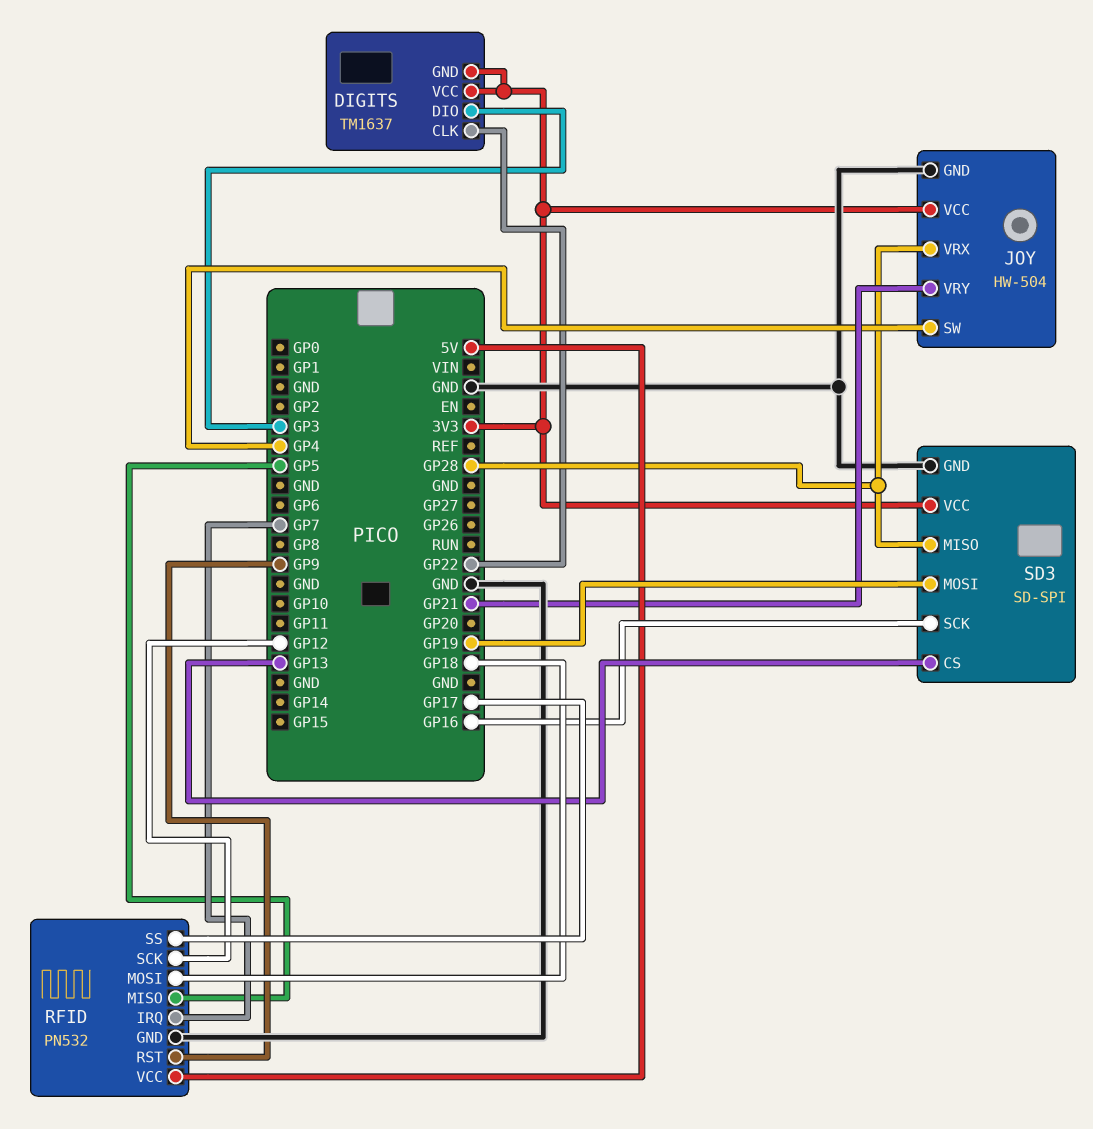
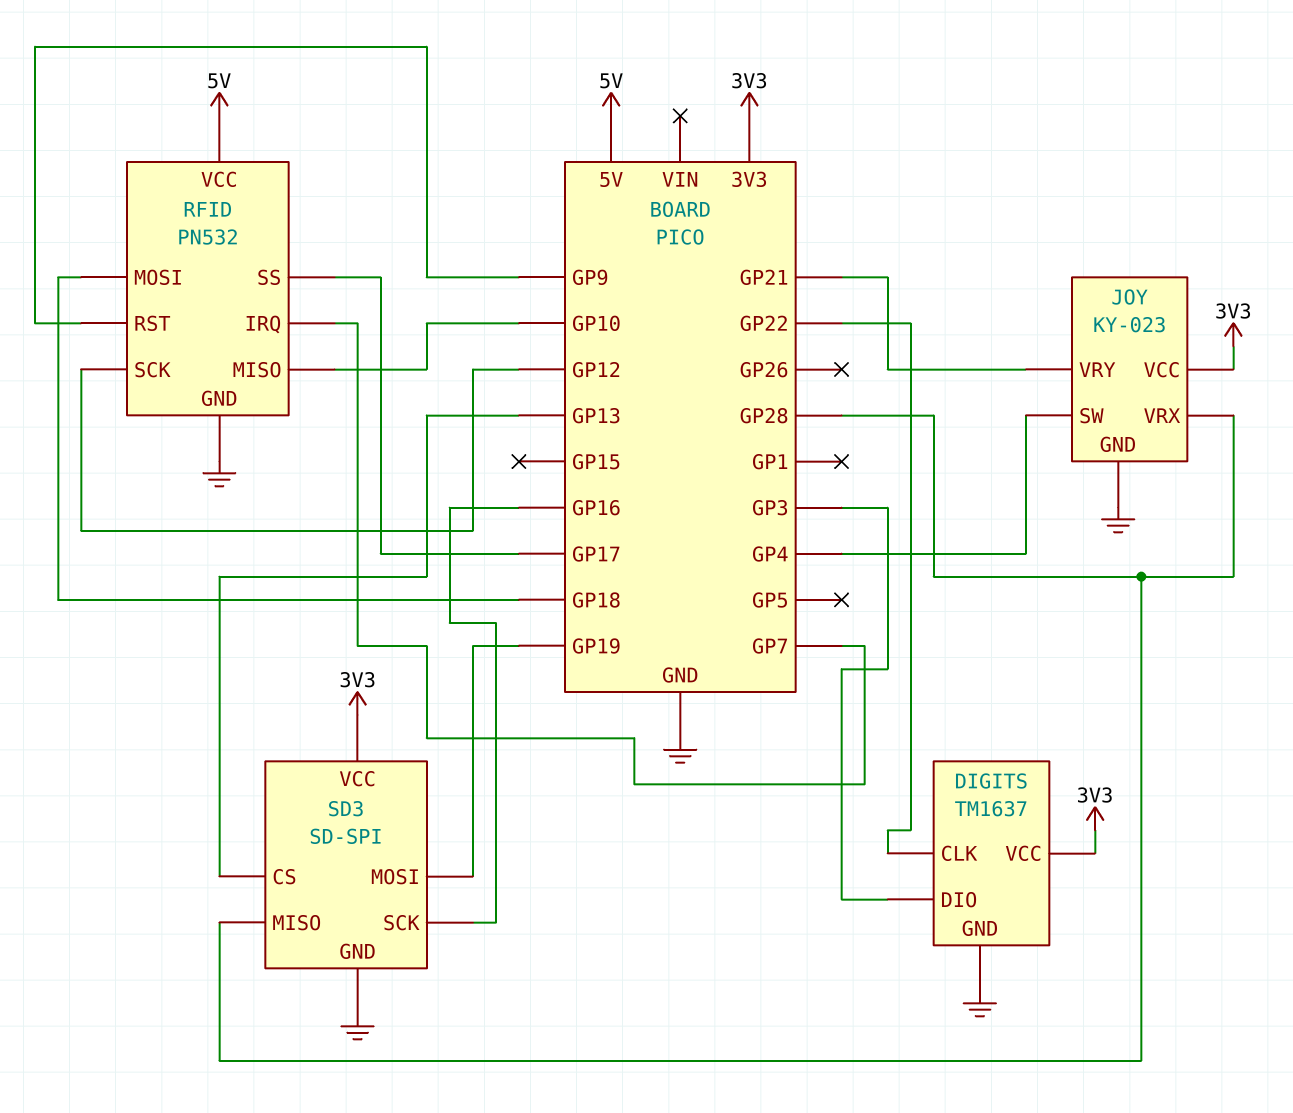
DIGITS pin GND: 3V3 -> GND
JOY: HW-504 -> KY-023
RFID pin MISO: GP5 -> GP10

